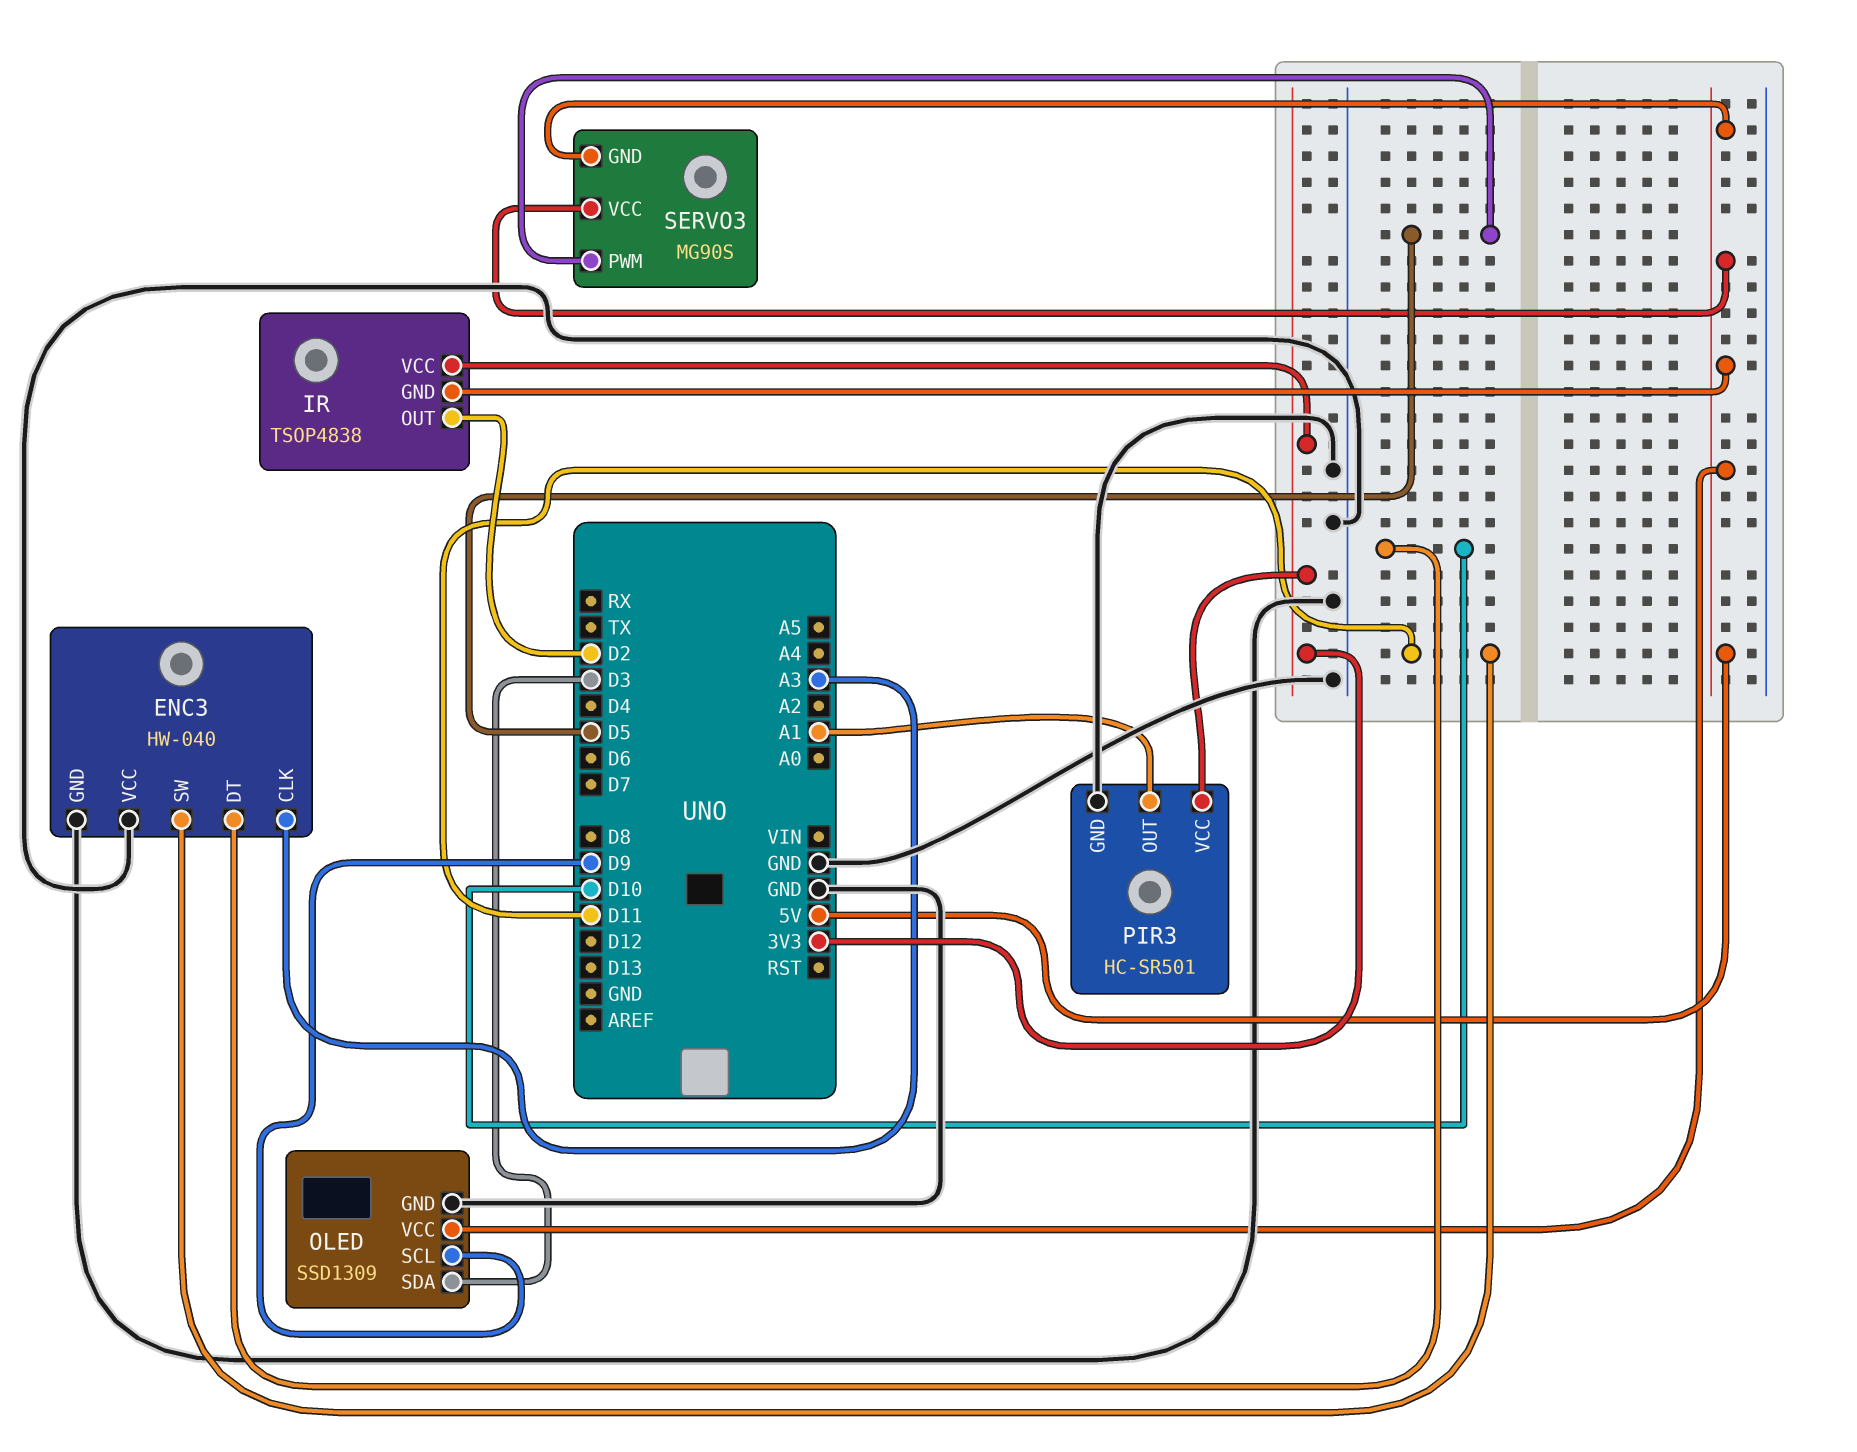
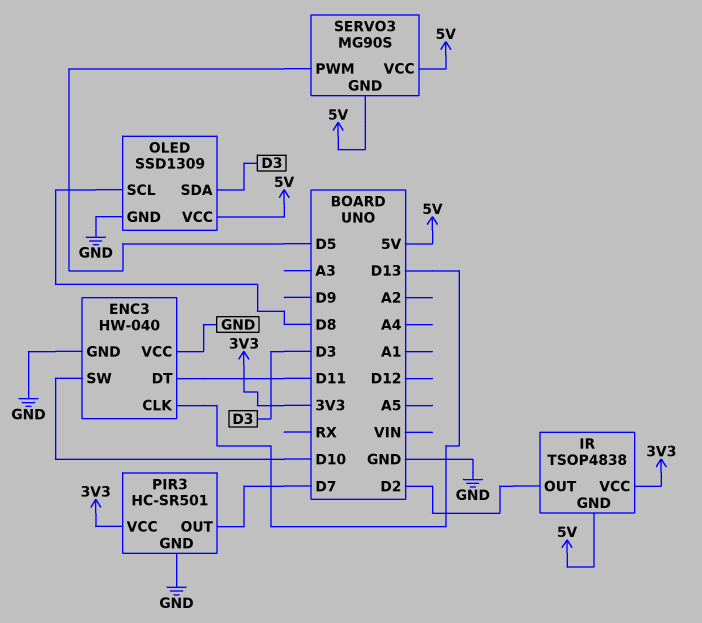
ENC3 pin CLK: A3 -> D13
ENC3 pin DT: D10 -> D11
ENC3 pin SW: D11 -> D10
OLED pin SCL: D9 -> D8
PIR3 pin OUT: A1 -> D7

